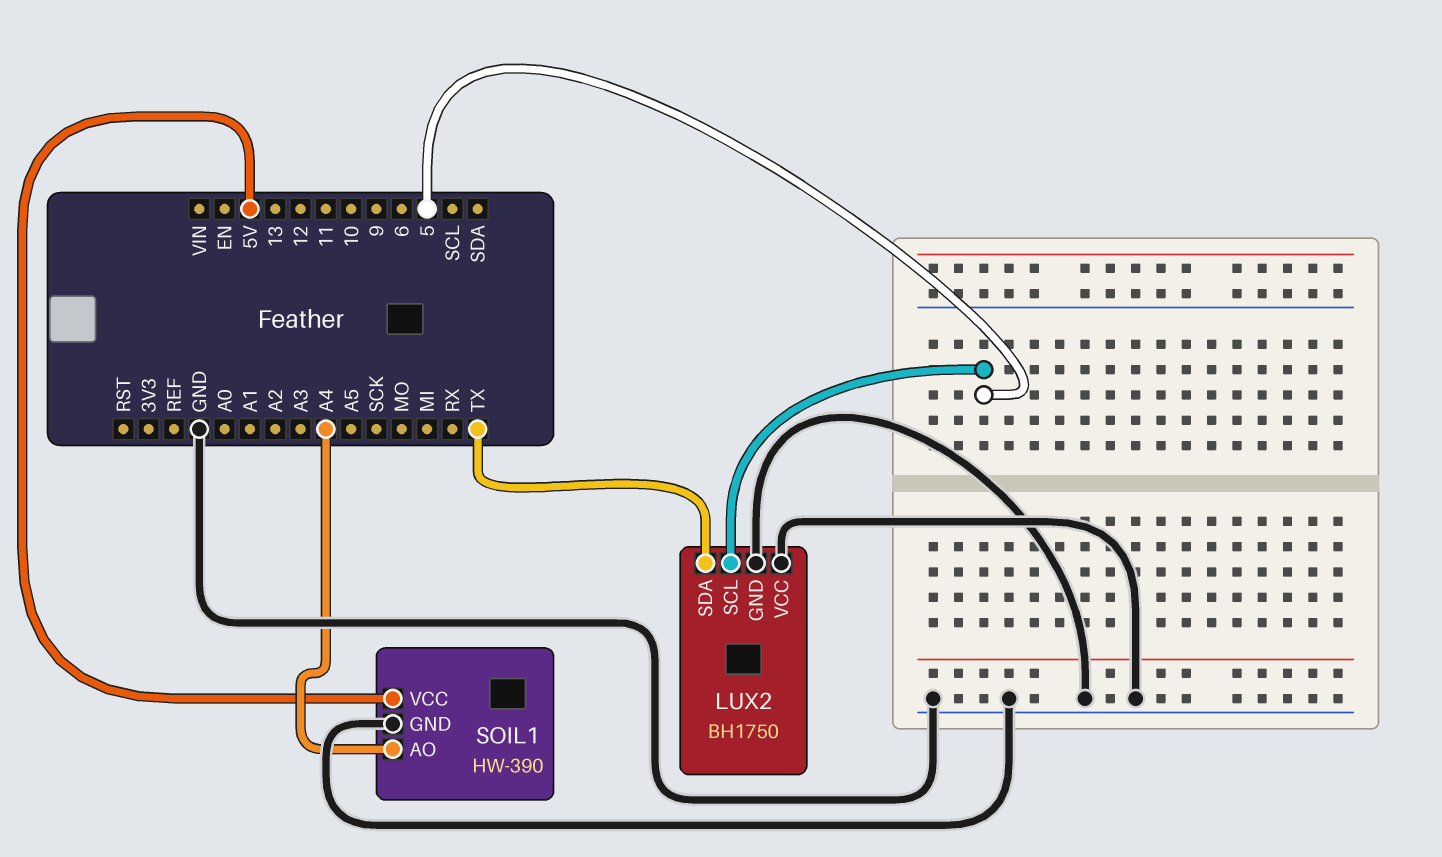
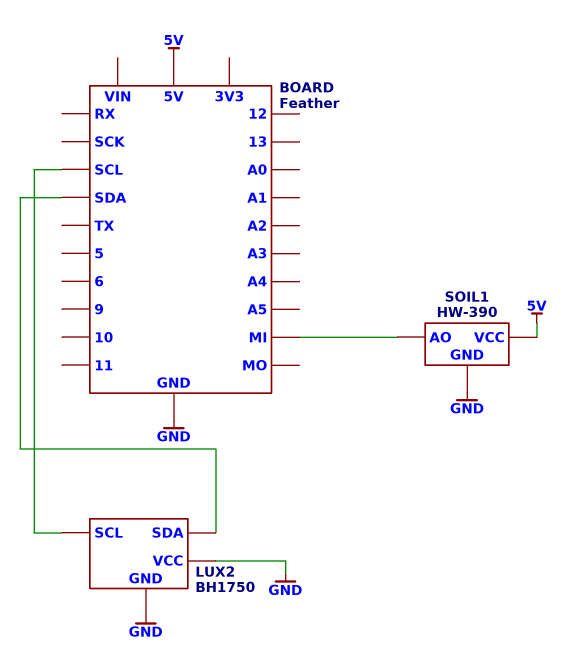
LUX2 pin SCL: 5 -> SCL
LUX2 pin SDA: TX -> SDA
SOIL1 pin AO: A4 -> MI

